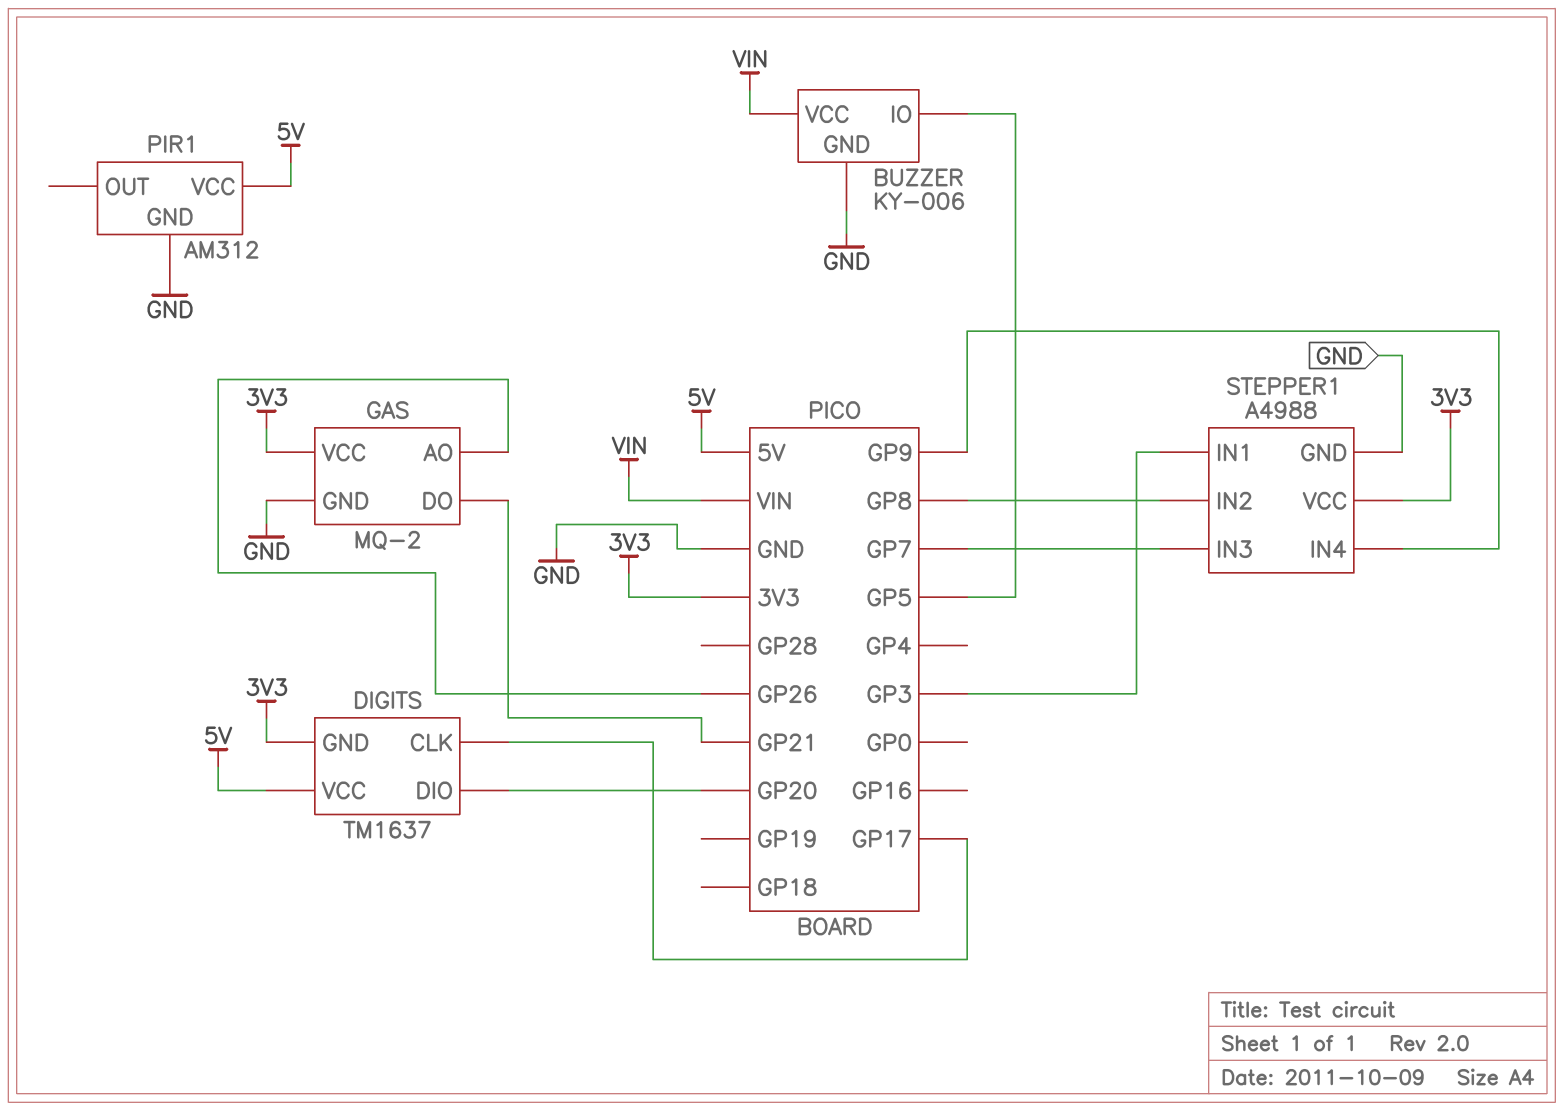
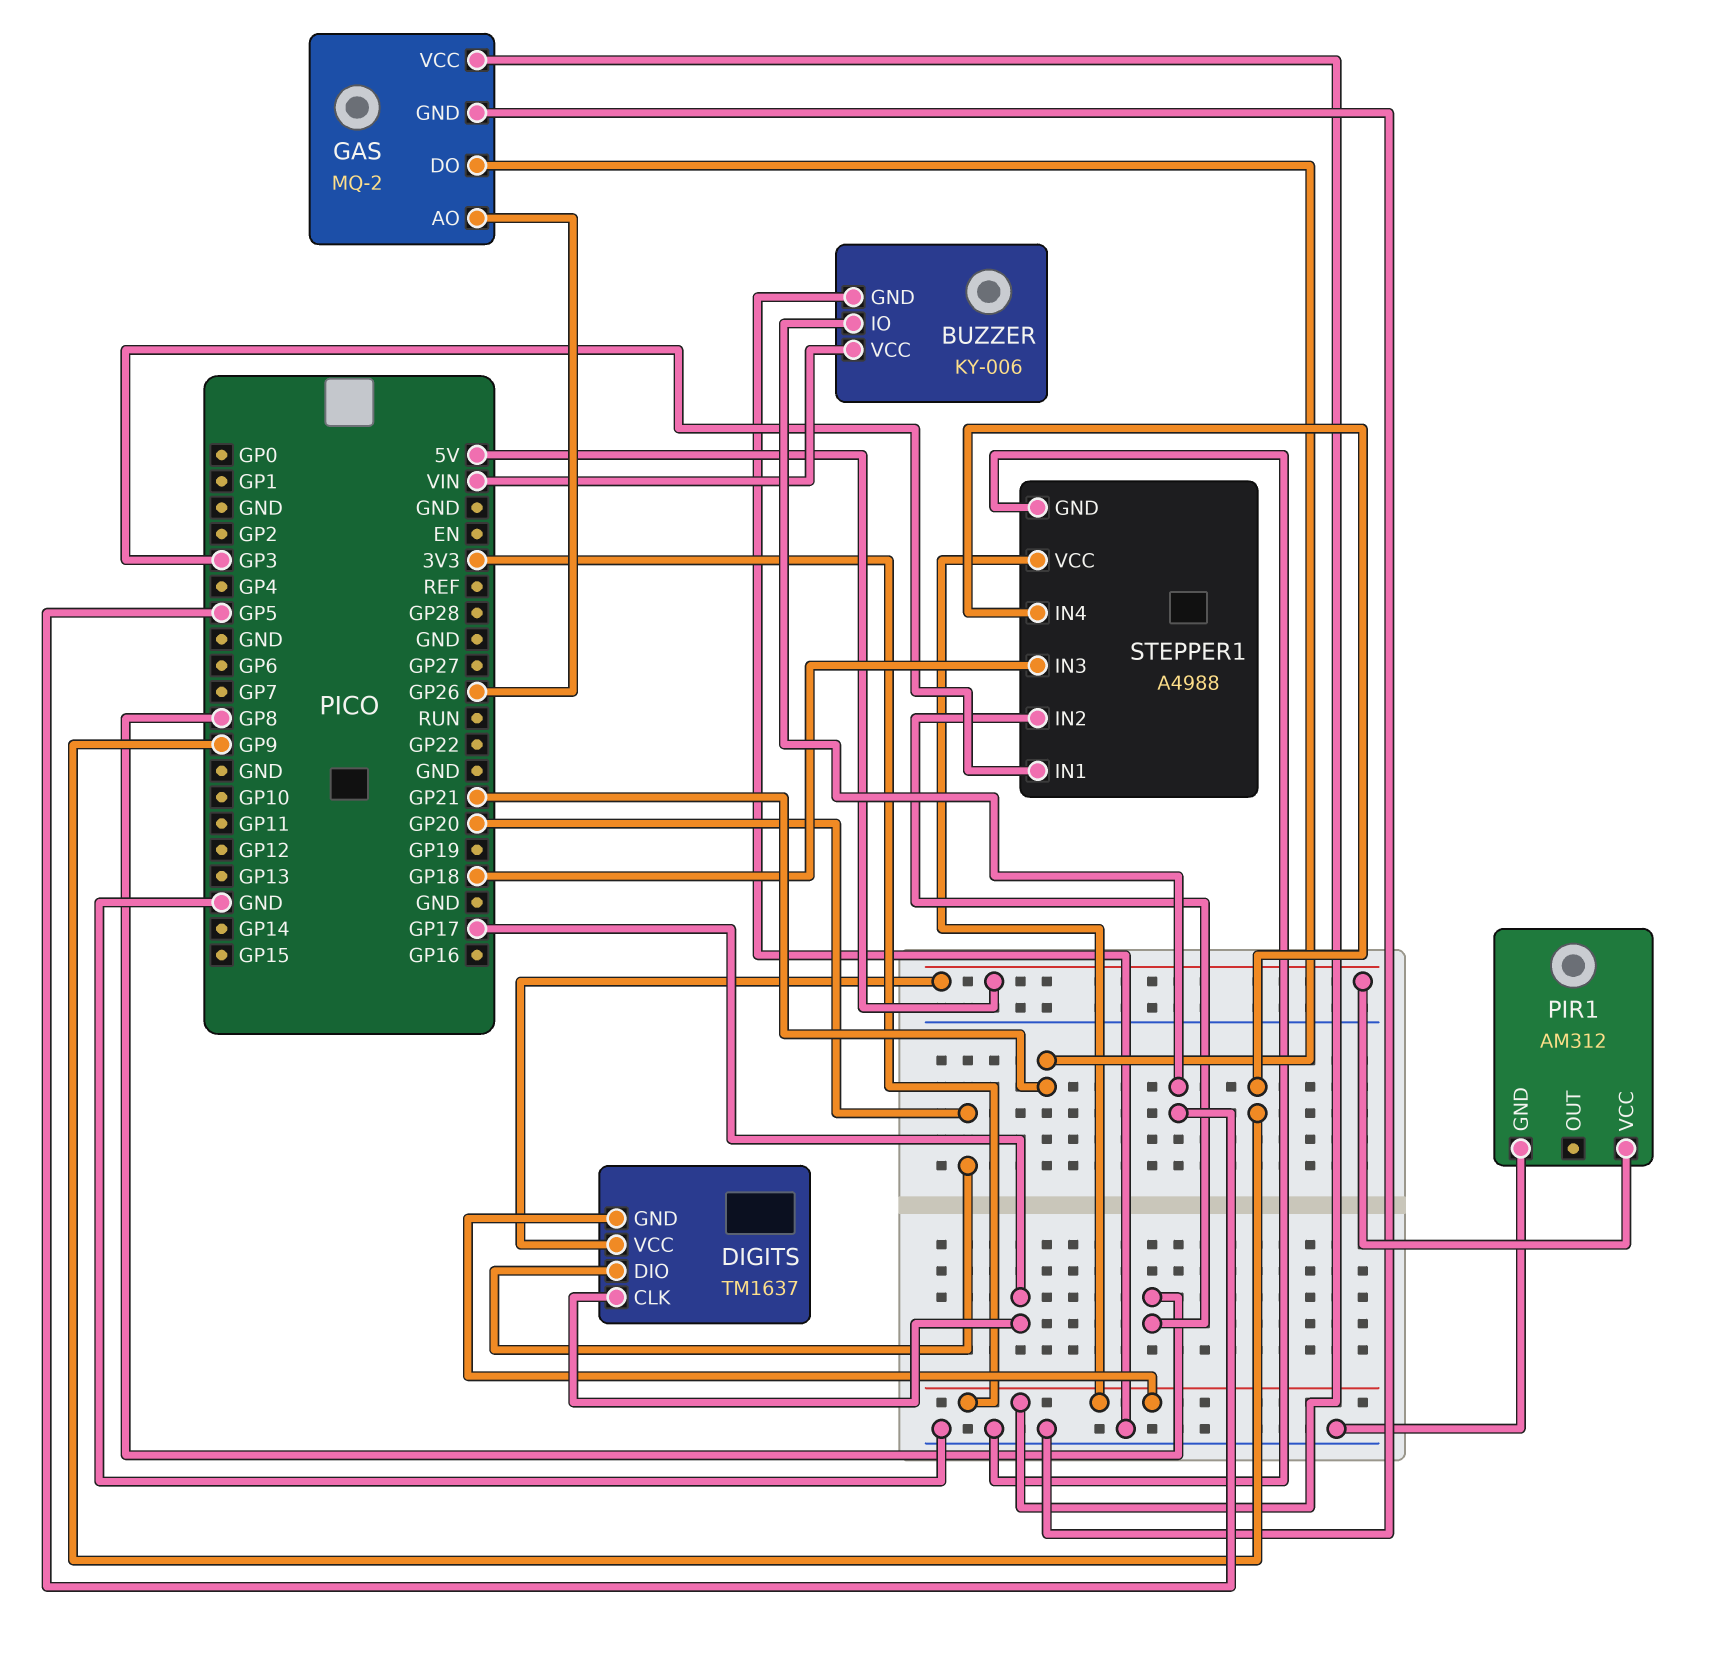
STEPPER1 pin IN3: GP7 -> GP18

